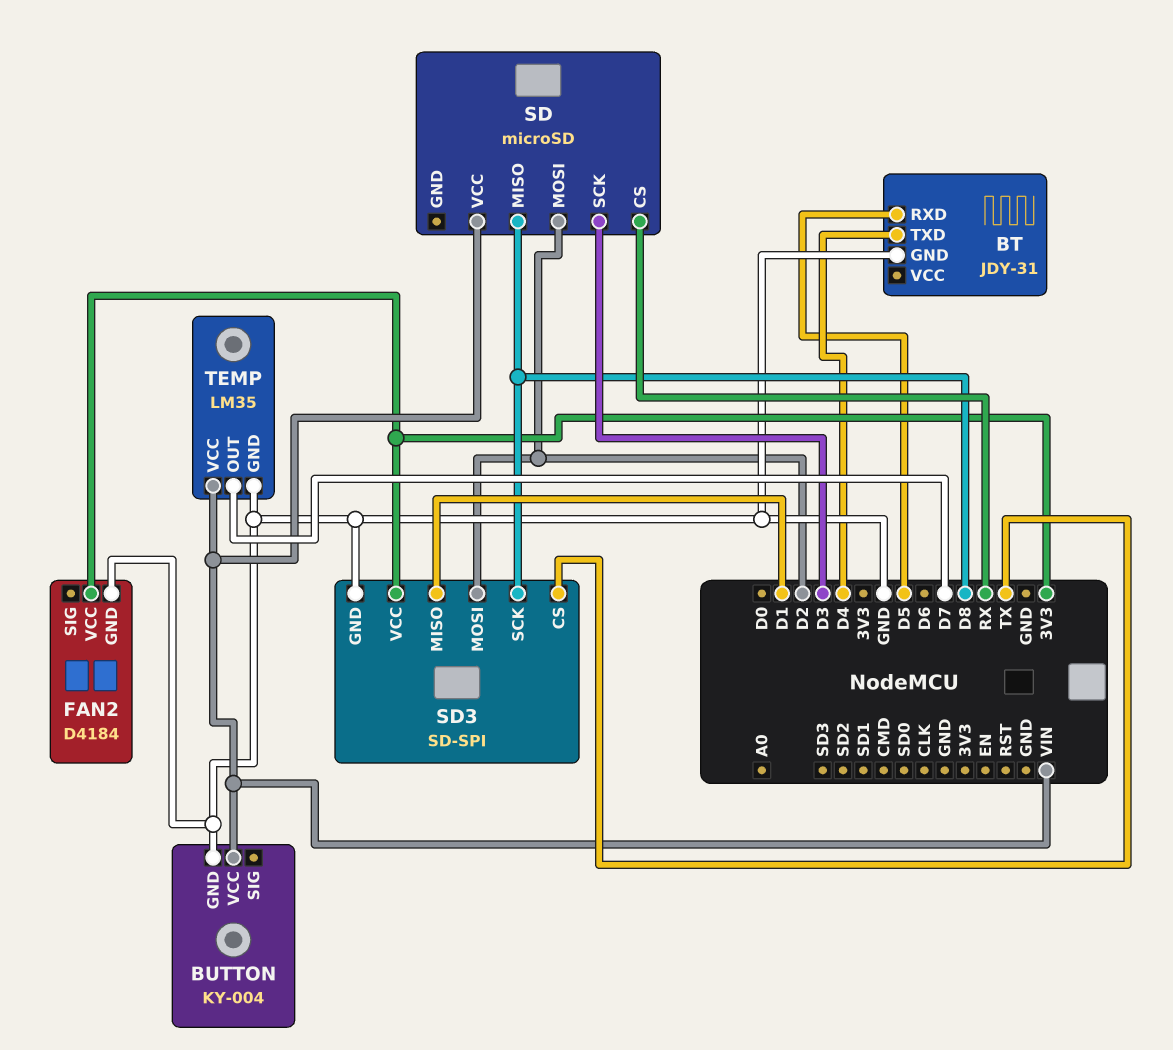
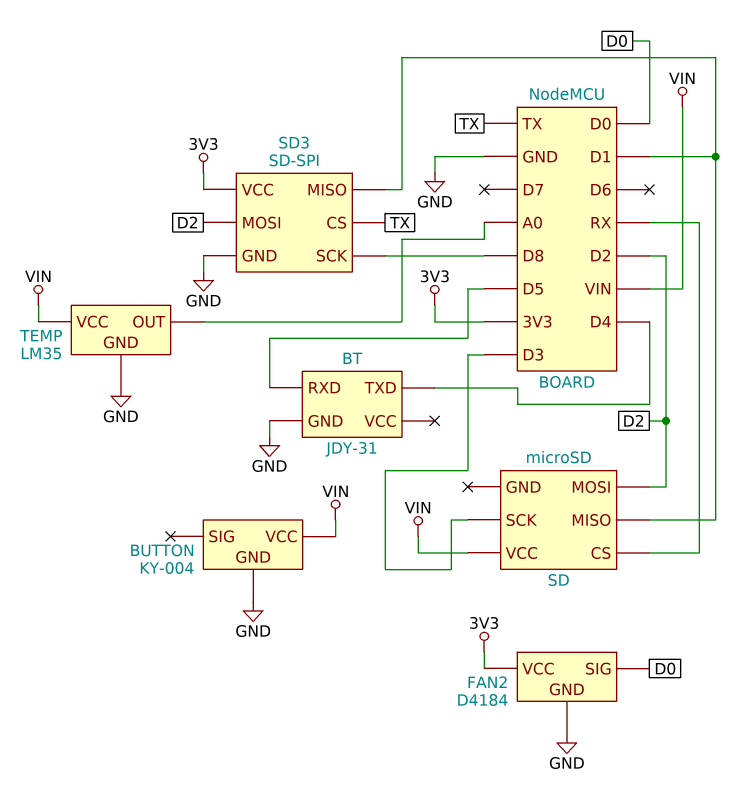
FAN2 pin SIG: none -> D0
SD pin MISO: D8 -> D1
TEMP pin OUT: D7 -> A0

